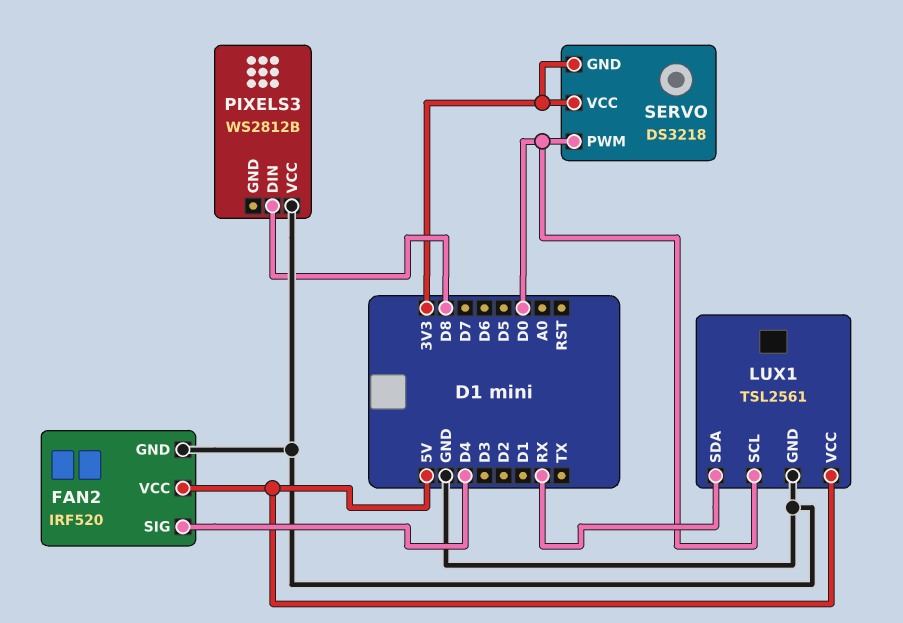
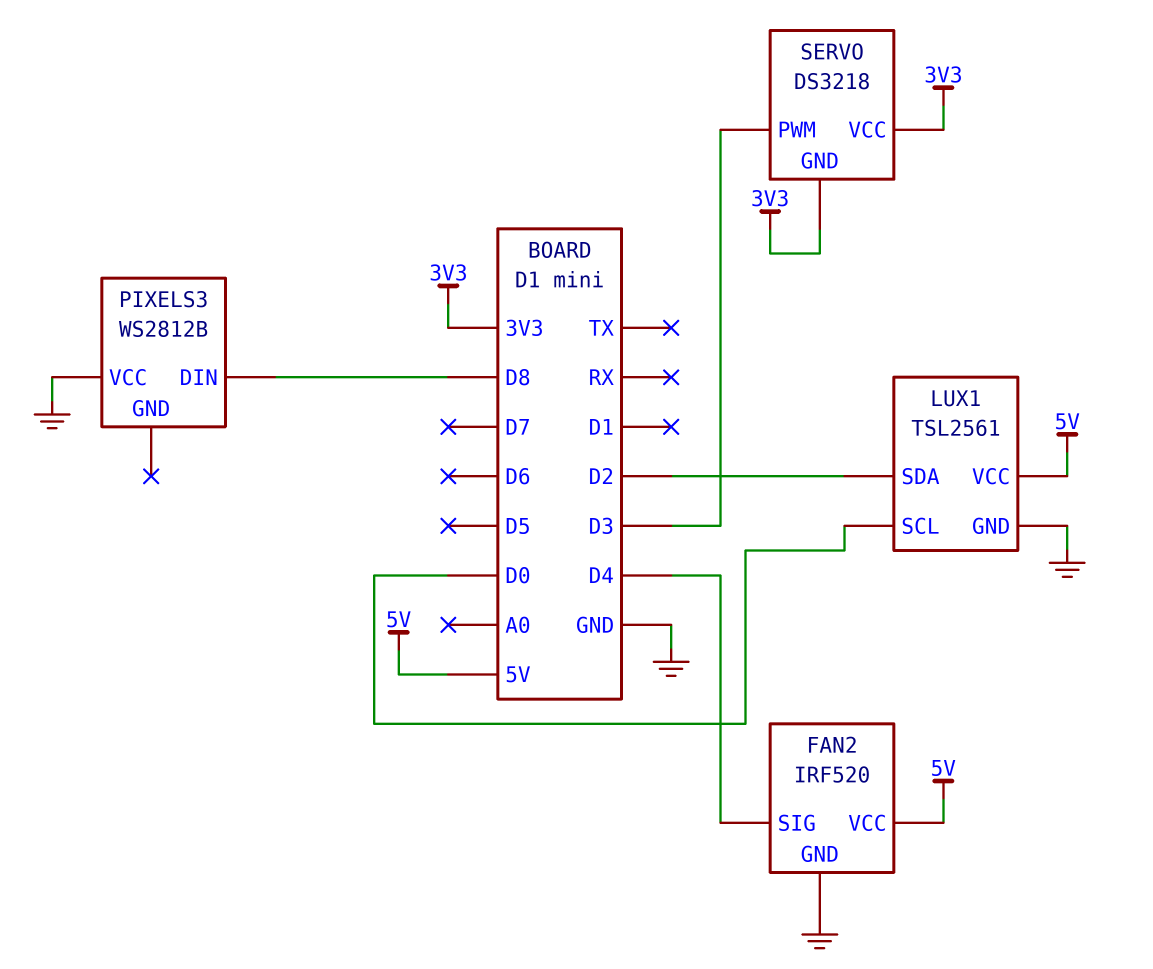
LUX1 pin SDA: RX -> D2
SERVO pin PWM: D0 -> D3

